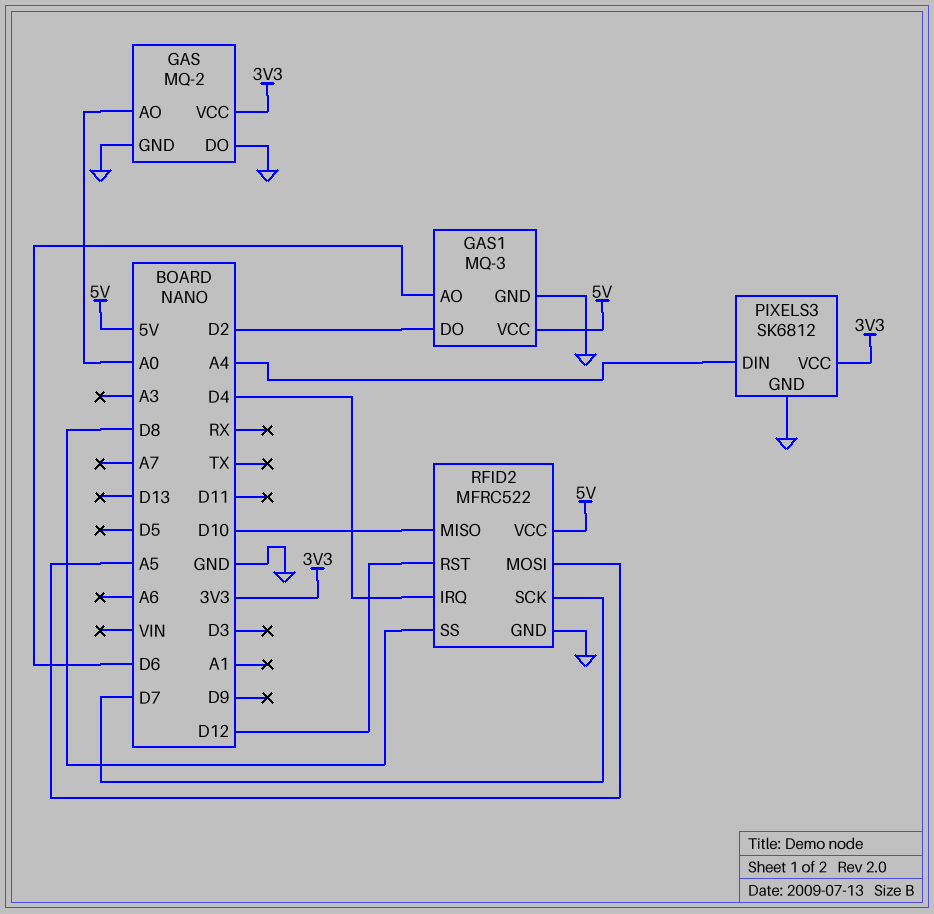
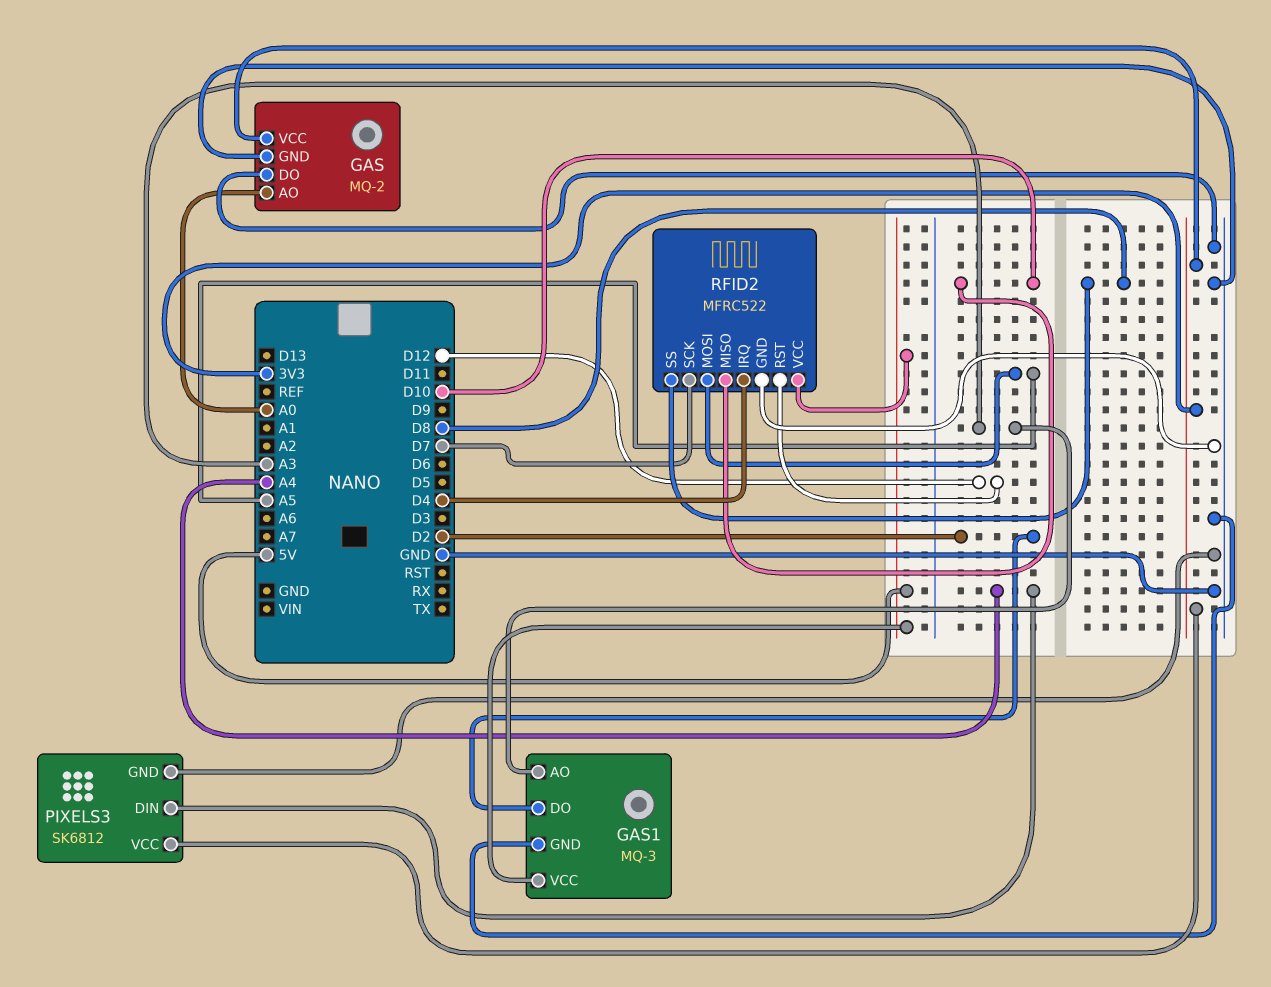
GAS1 pin AO: D6 -> A3

